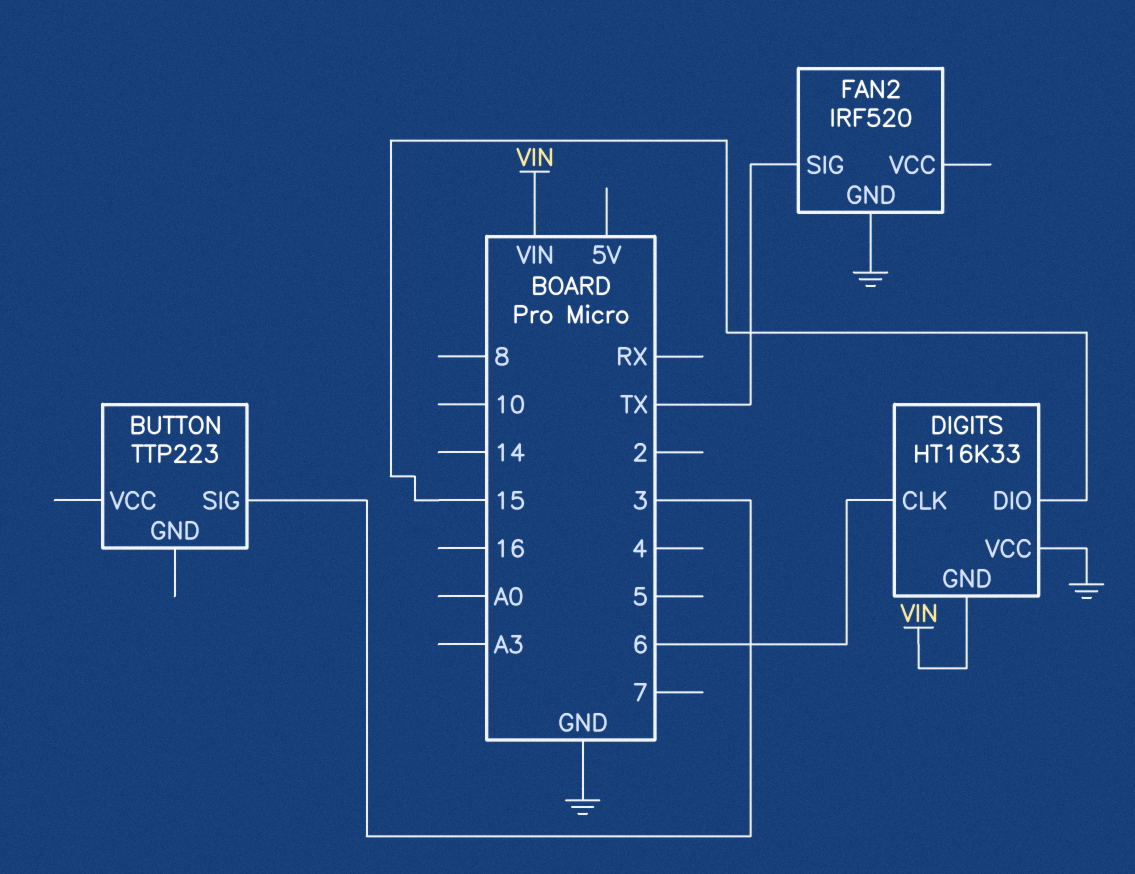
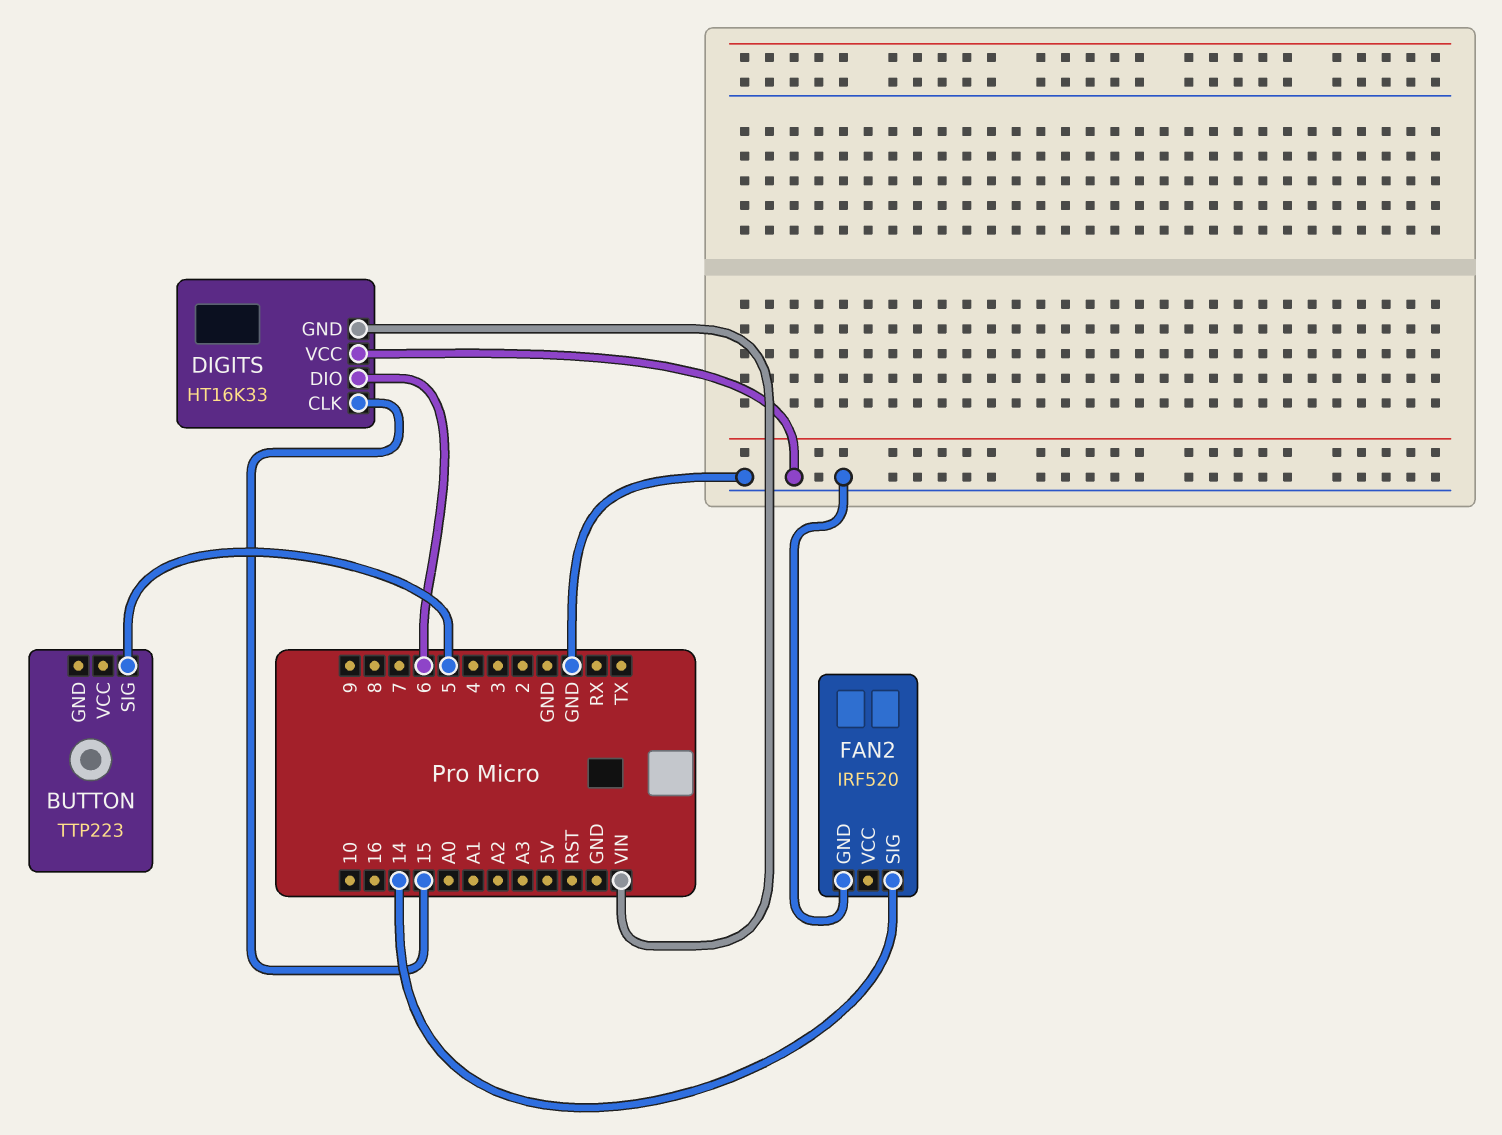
BUTTON pin SIG: 3 -> 5
DIGITS pin CLK: 6 -> 15
DIGITS pin DIO: 15 -> 6
FAN2 pin SIG: TX -> 14

